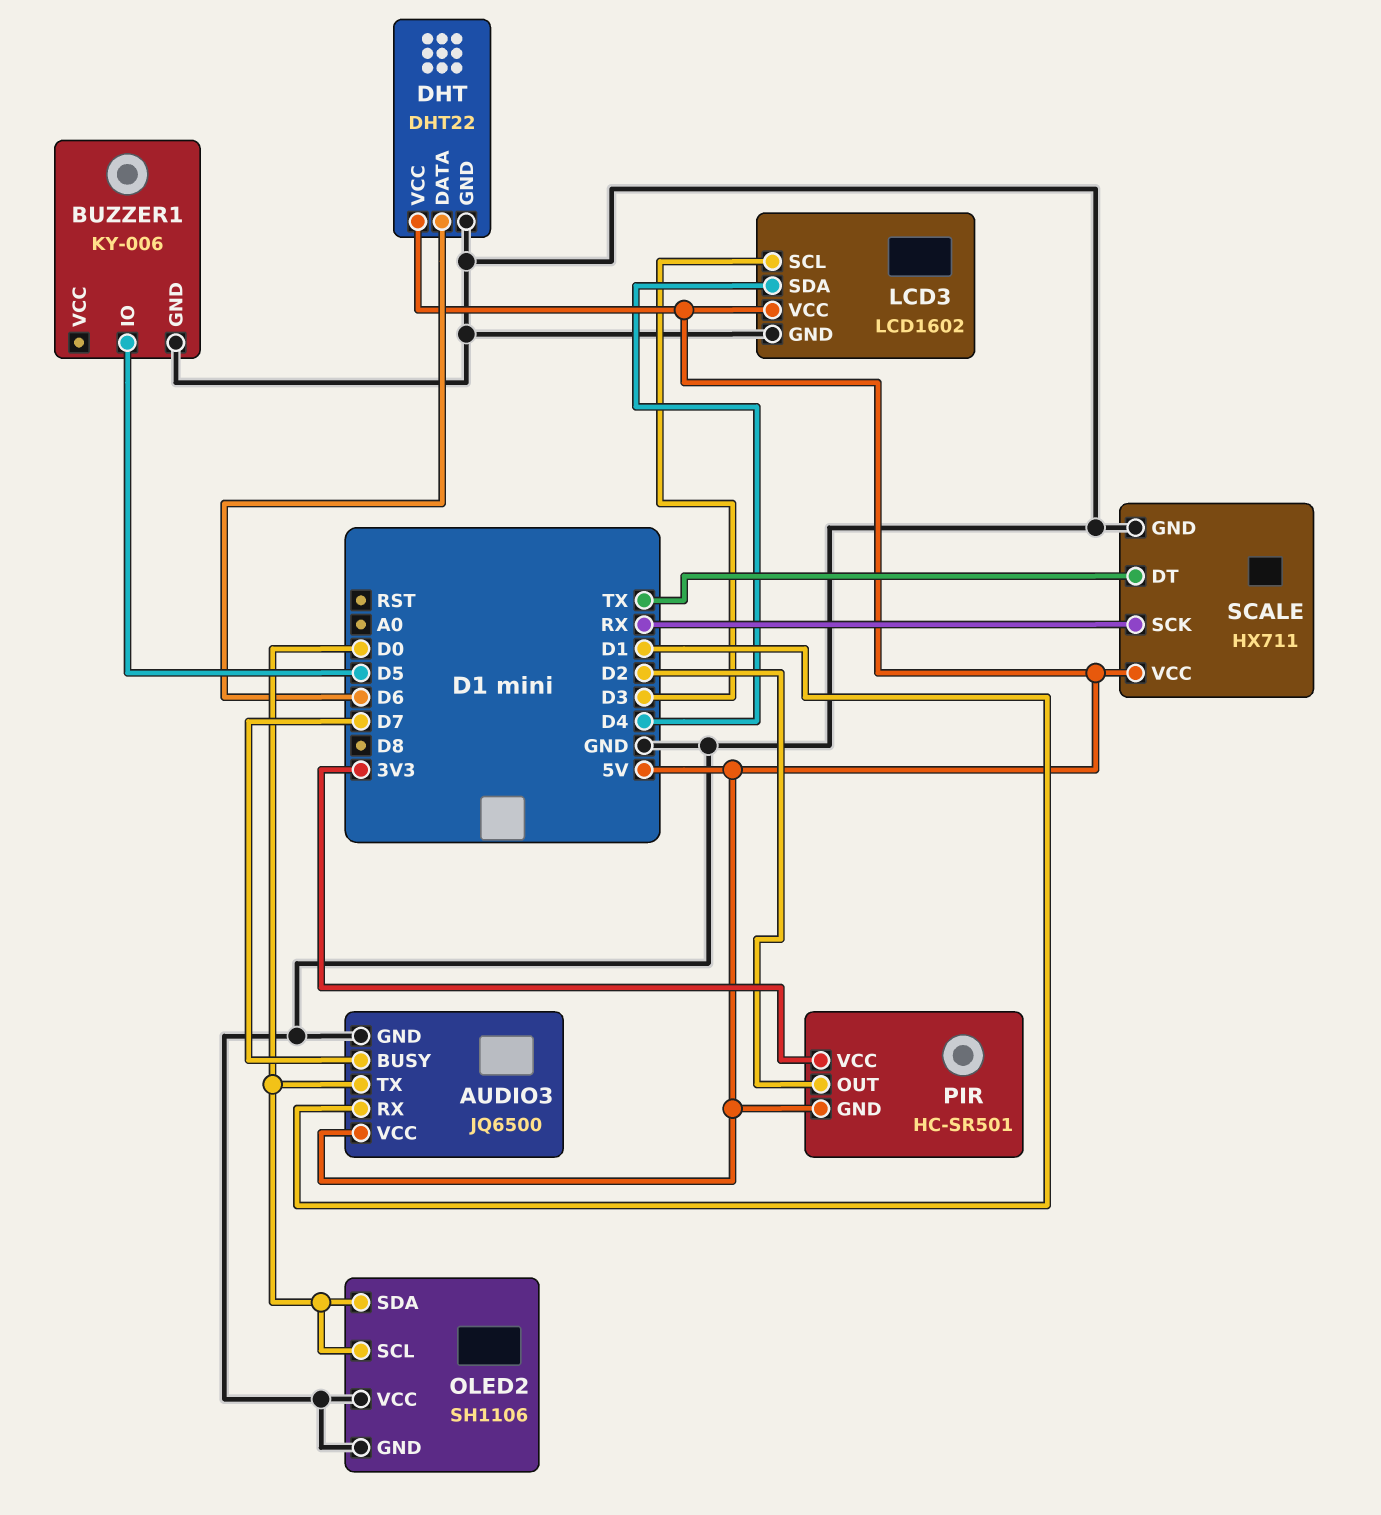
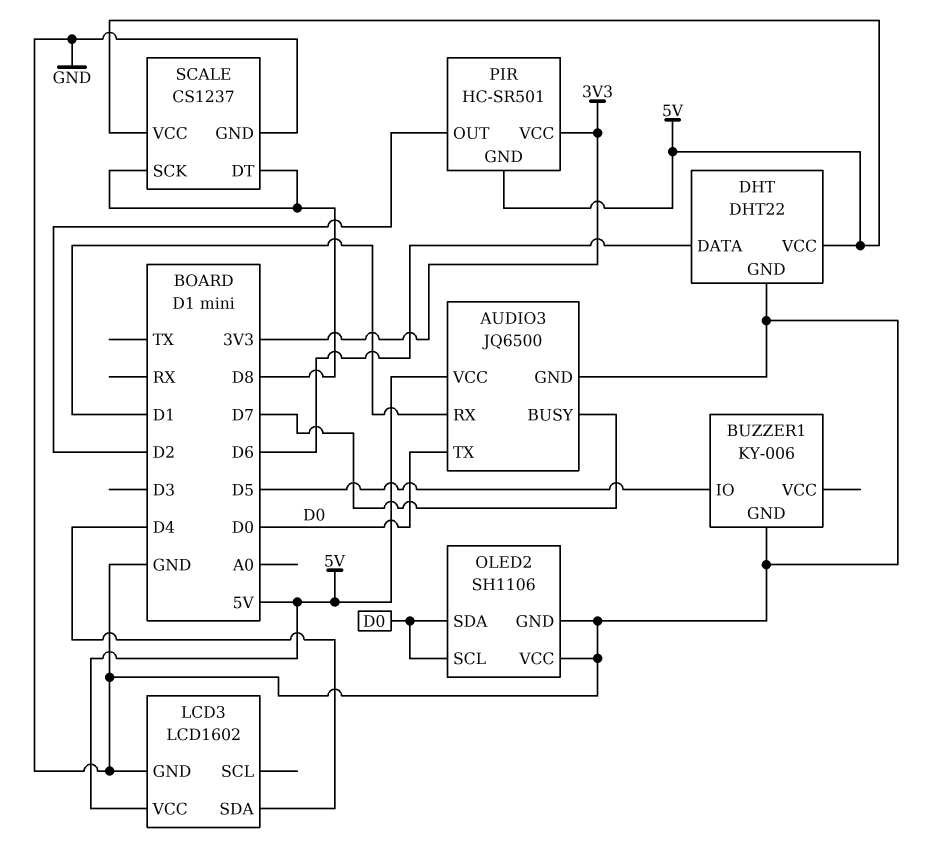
LCD3 pin SCL: D3 -> none
SCALE: HX711 -> CS1237
SCALE pin DT: TX -> D8
SCALE pin SCK: RX -> D8

